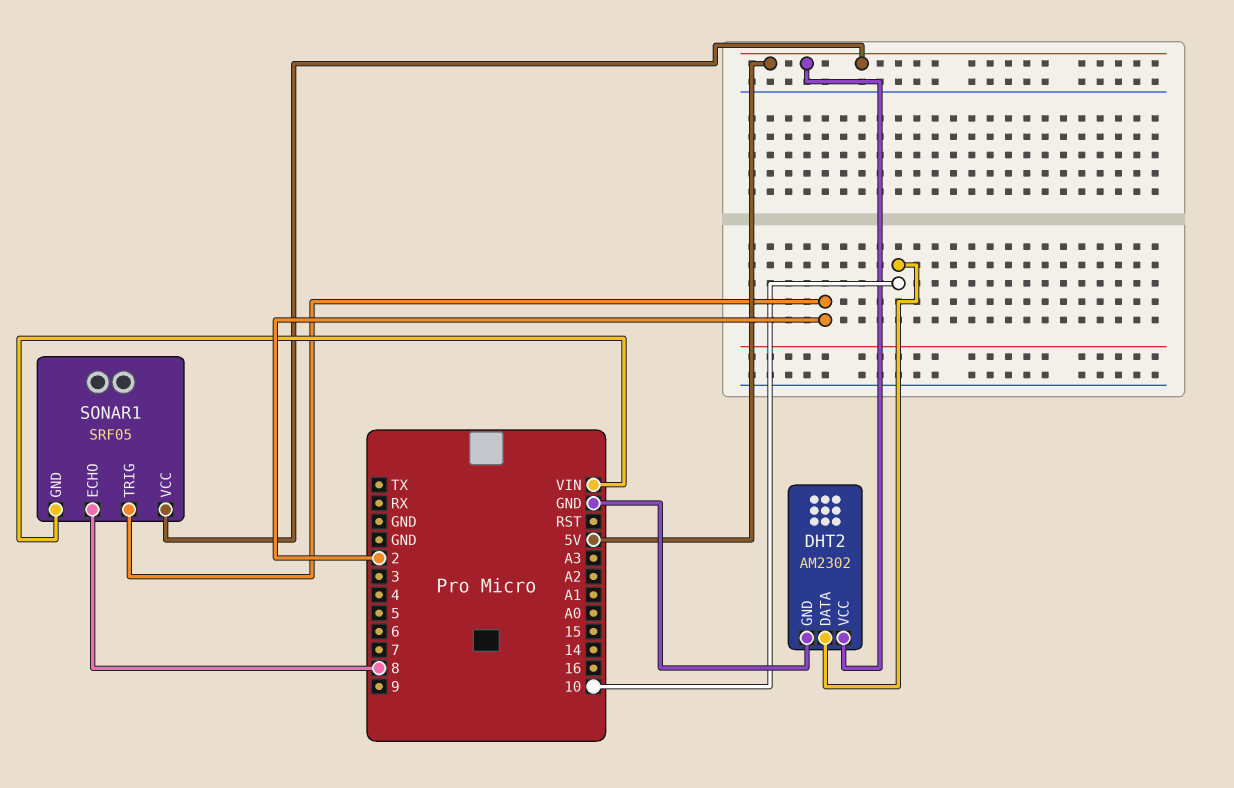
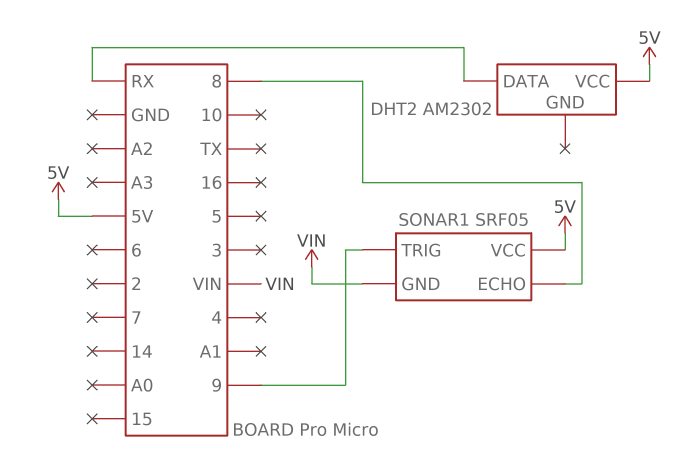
DHT2 pin DATA: 10 -> RX
DHT2 pin GND: GND -> none
SONAR1 pin TRIG: 2 -> 9

